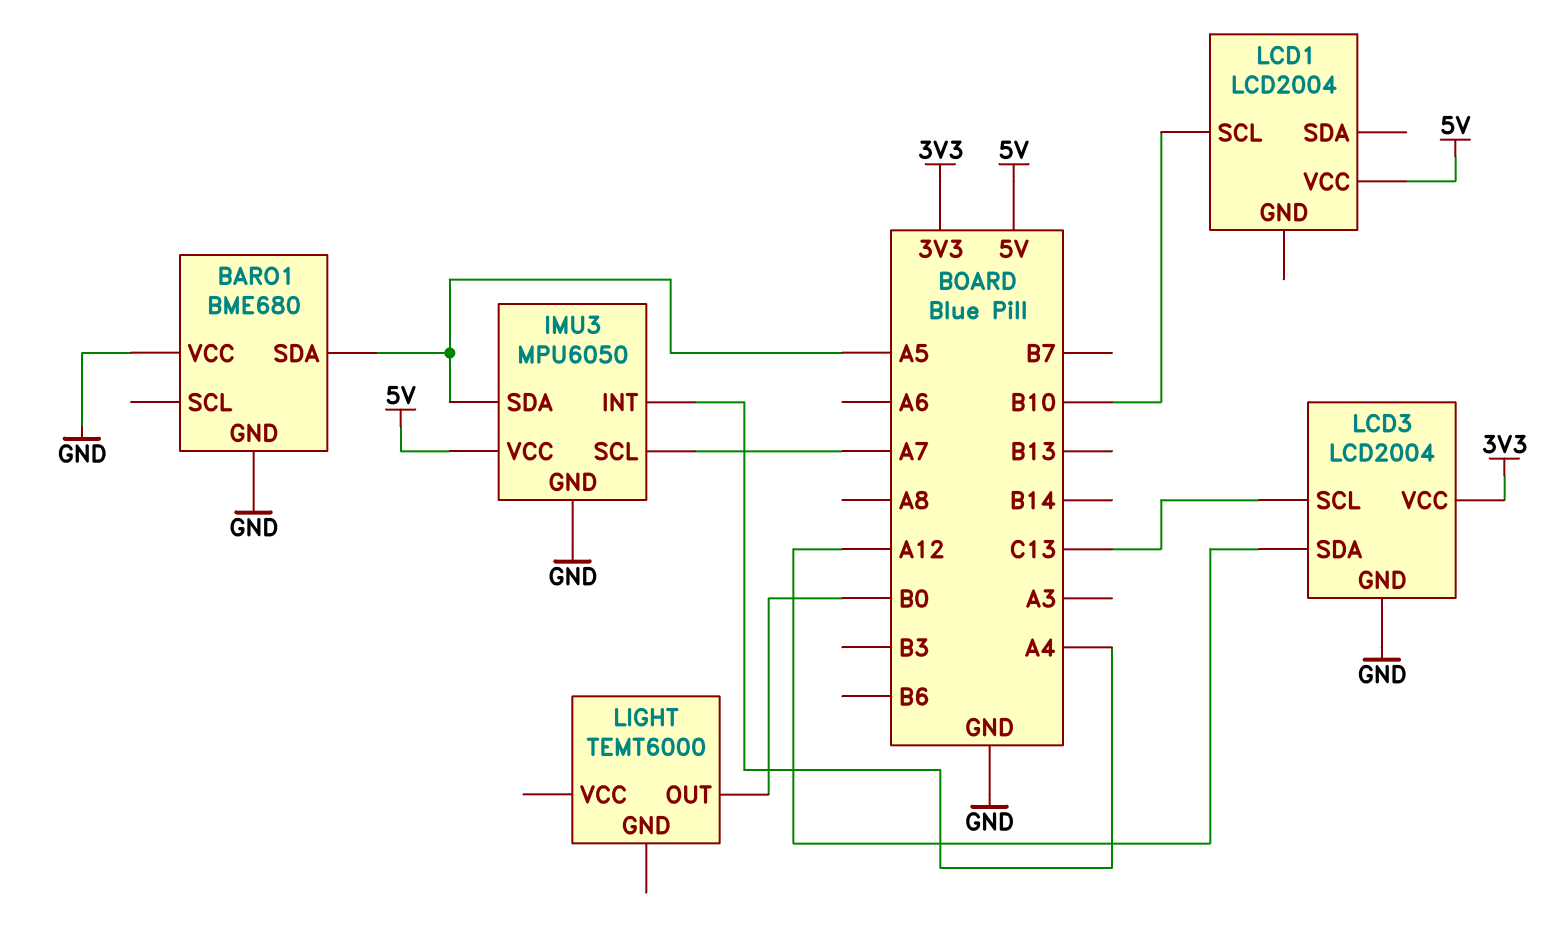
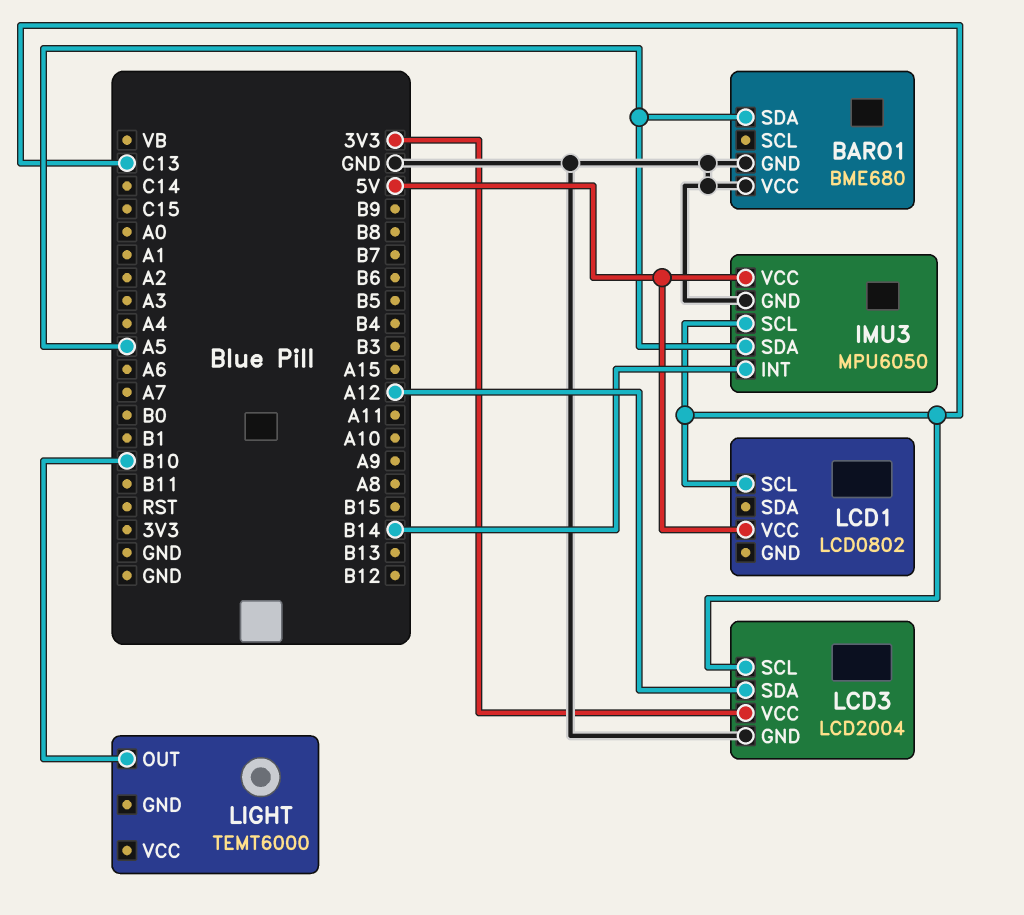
IMU3 pin INT: A4 -> B14
IMU3 pin SCL: A7 -> C13
LCD1: LCD2004 -> LCD0802
LCD1 pin SCL: B10 -> C13
LIGHT pin OUT: B0 -> B10

